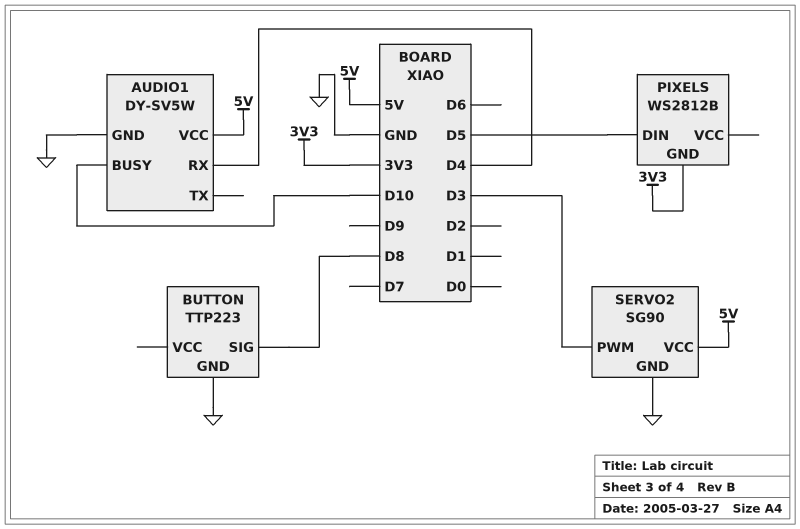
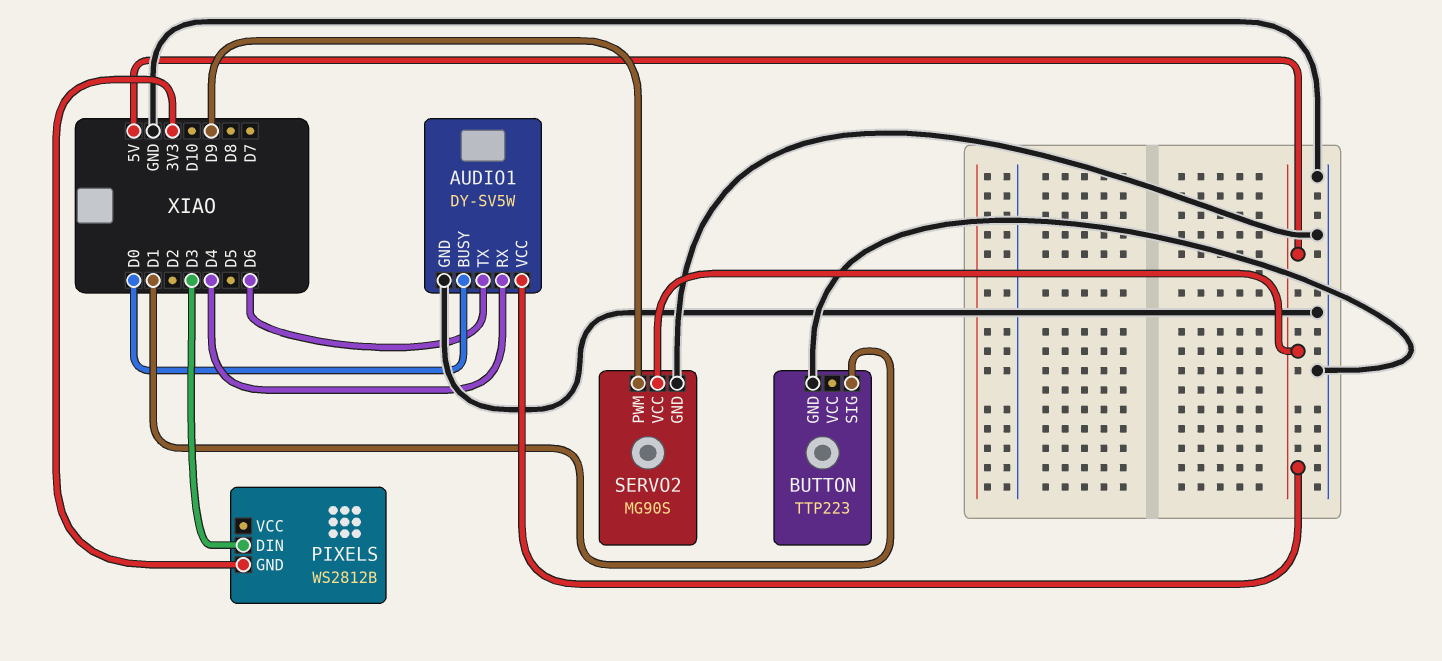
AUDIO1 pin BUSY: D10 -> D0
AUDIO1 pin TX: none -> D6
BUTTON pin SIG: D8 -> D1
PIXELS pin DIN: D5 -> D3
SERVO2: SG90 -> MG90S
SERVO2 pin PWM: D3 -> D9

